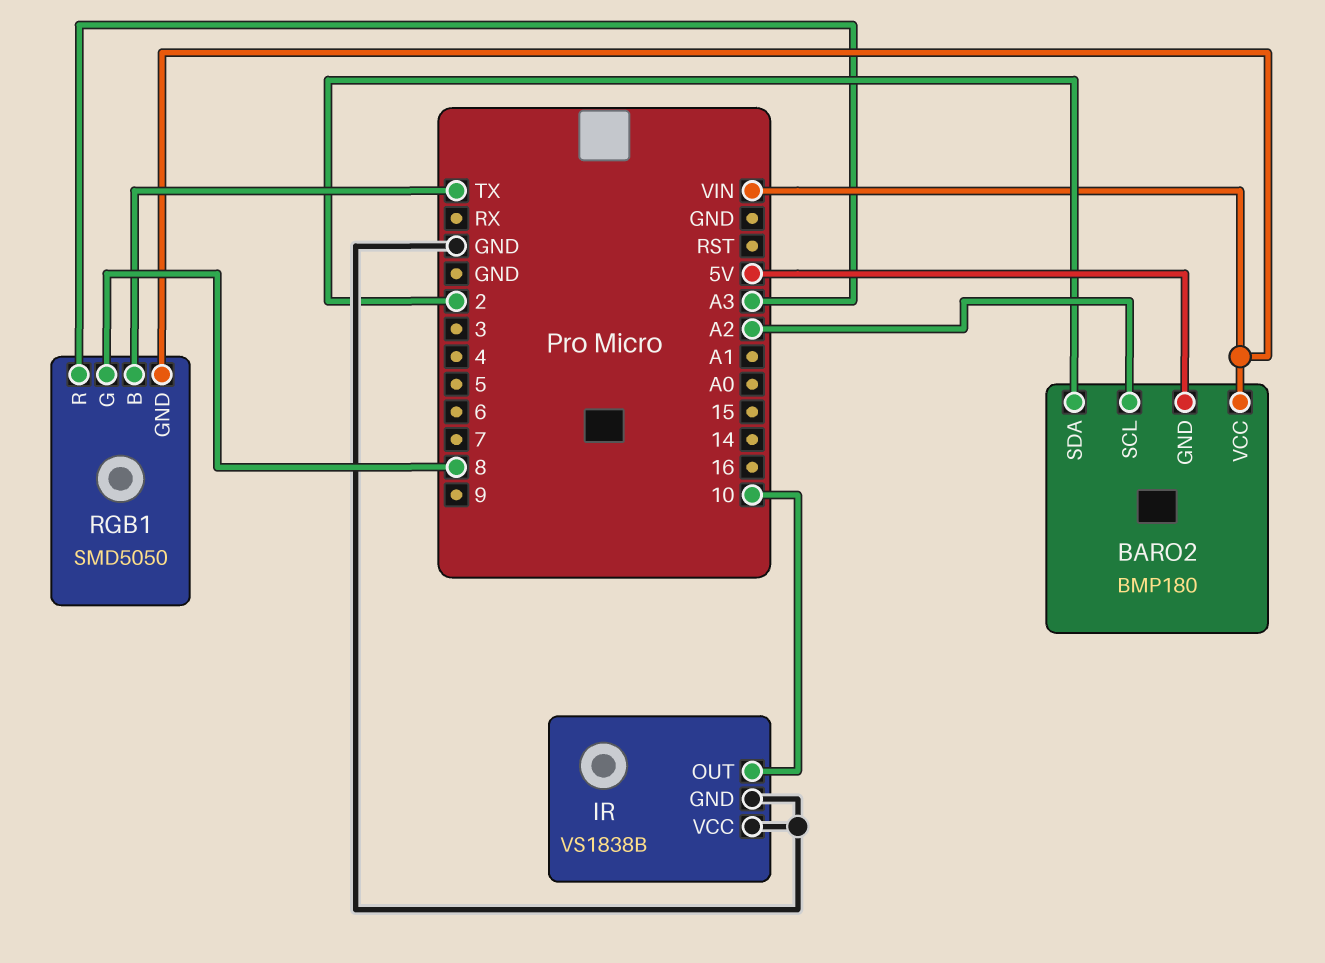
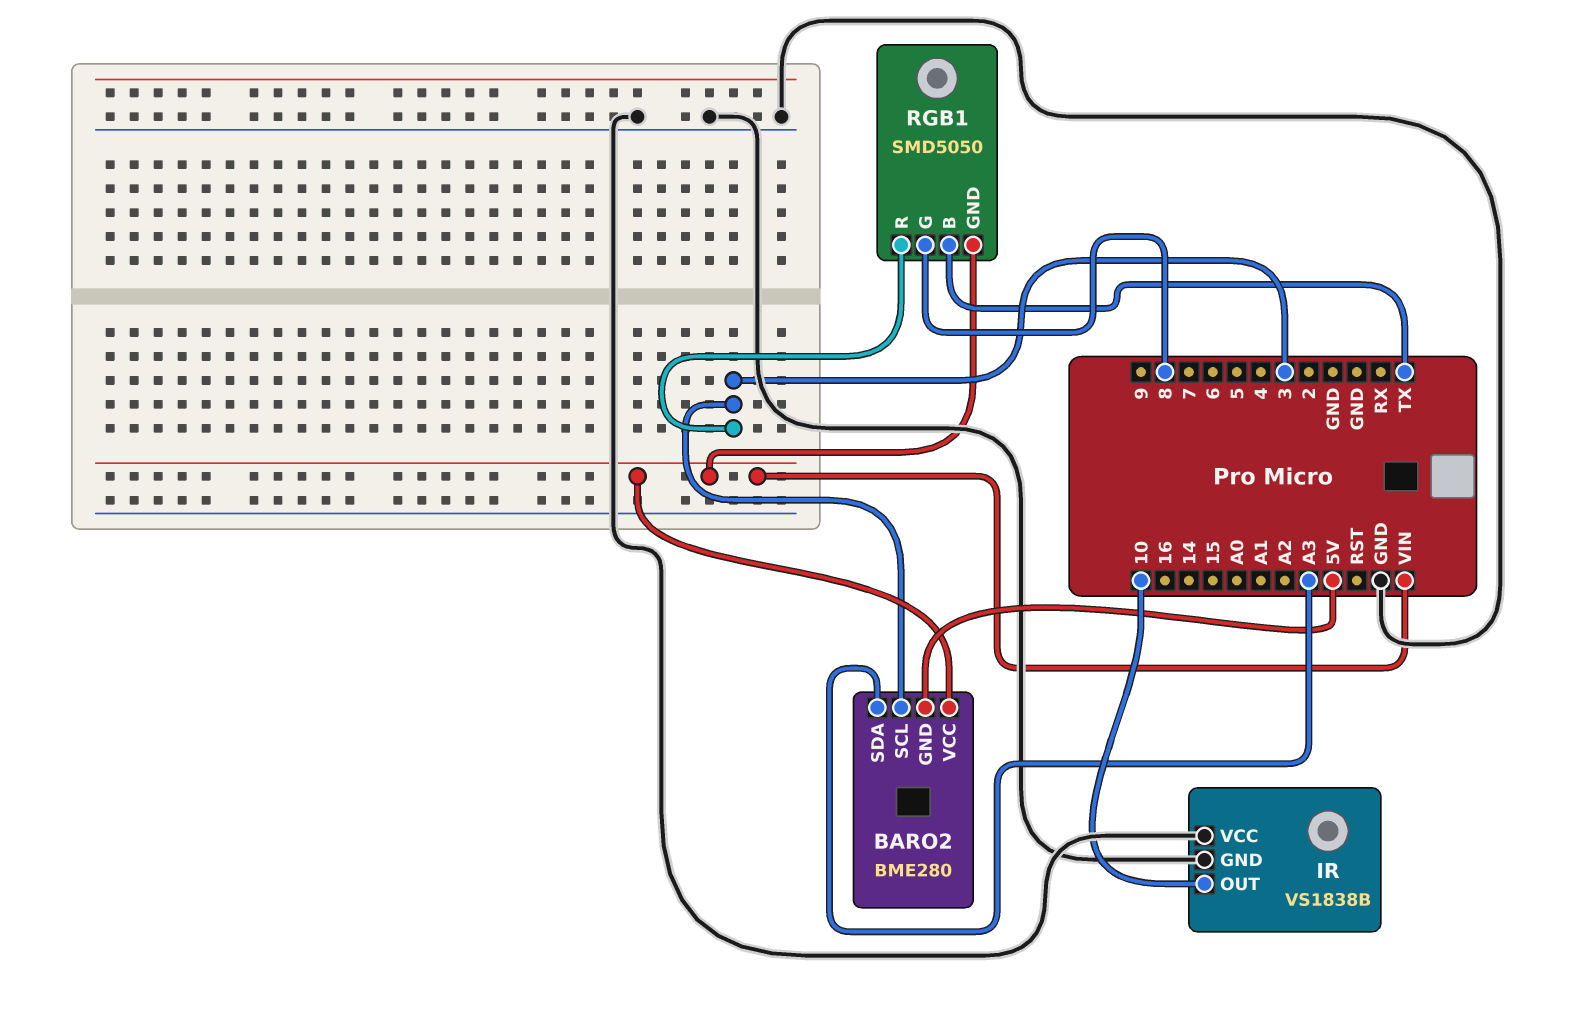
BARO2: BMP180 -> BME280
BARO2 pin SCL: A2 -> 3
BARO2 pin SDA: 2 -> A3
RGB1 pin R: A3 -> 3

